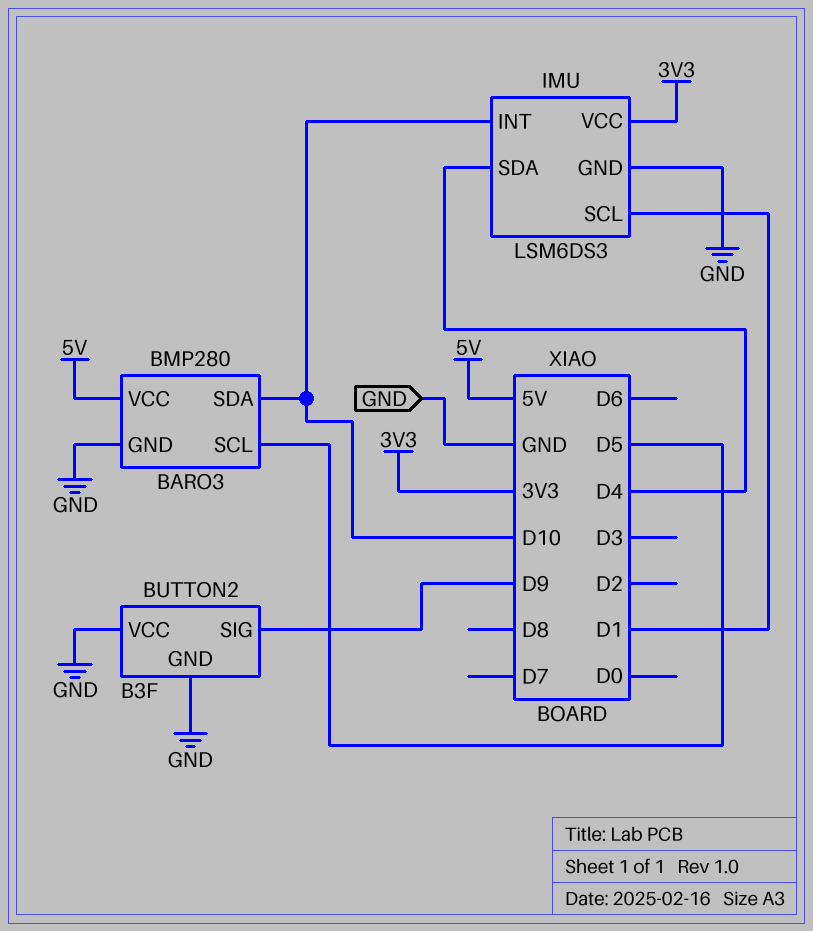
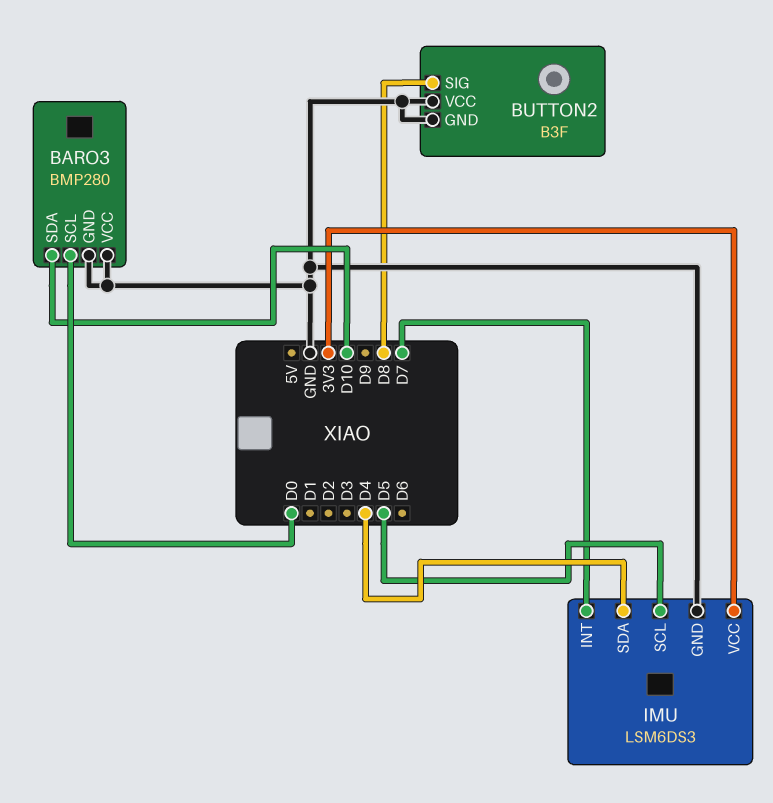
BARO3 pin SCL: D5 -> D0
BARO3 pin VCC: 5V -> GND
BUTTON2 pin SIG: D9 -> D8
IMU pin INT: D10 -> D7
IMU pin SCL: D1 -> D5

